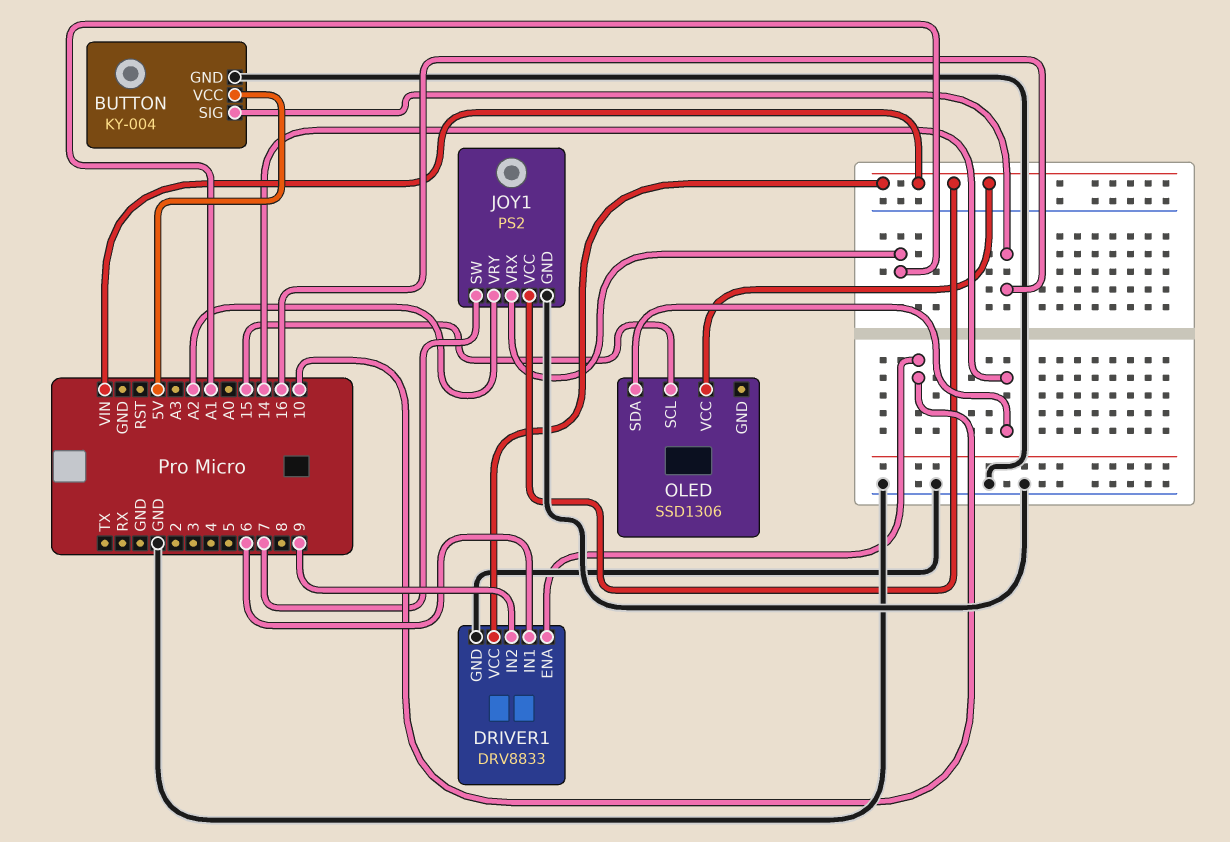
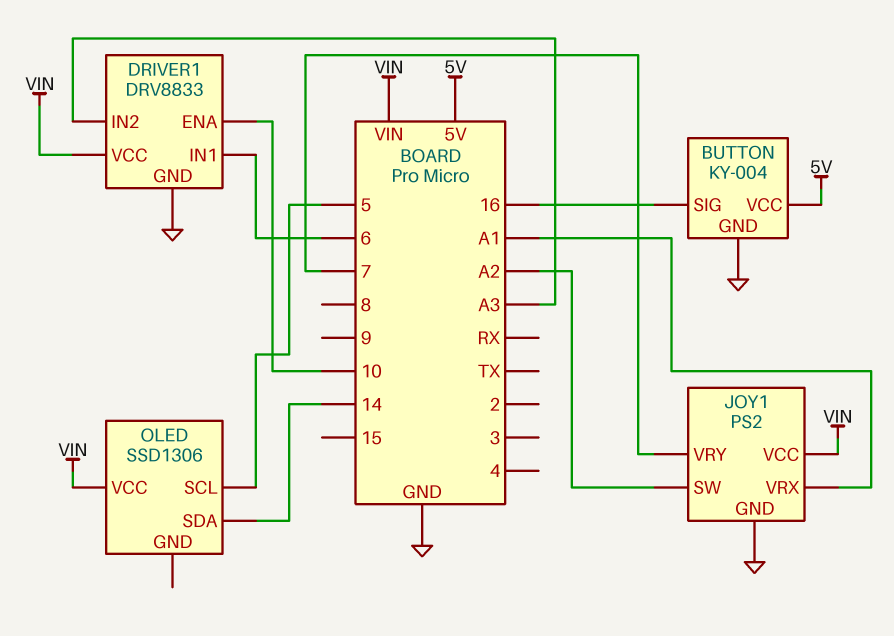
DRIVER1 pin IN2: 9 -> A3
JOY1 pin SW: 7 -> A2
JOY1 pin VRY: A2 -> 7
OLED pin SCL: 15 -> 5

